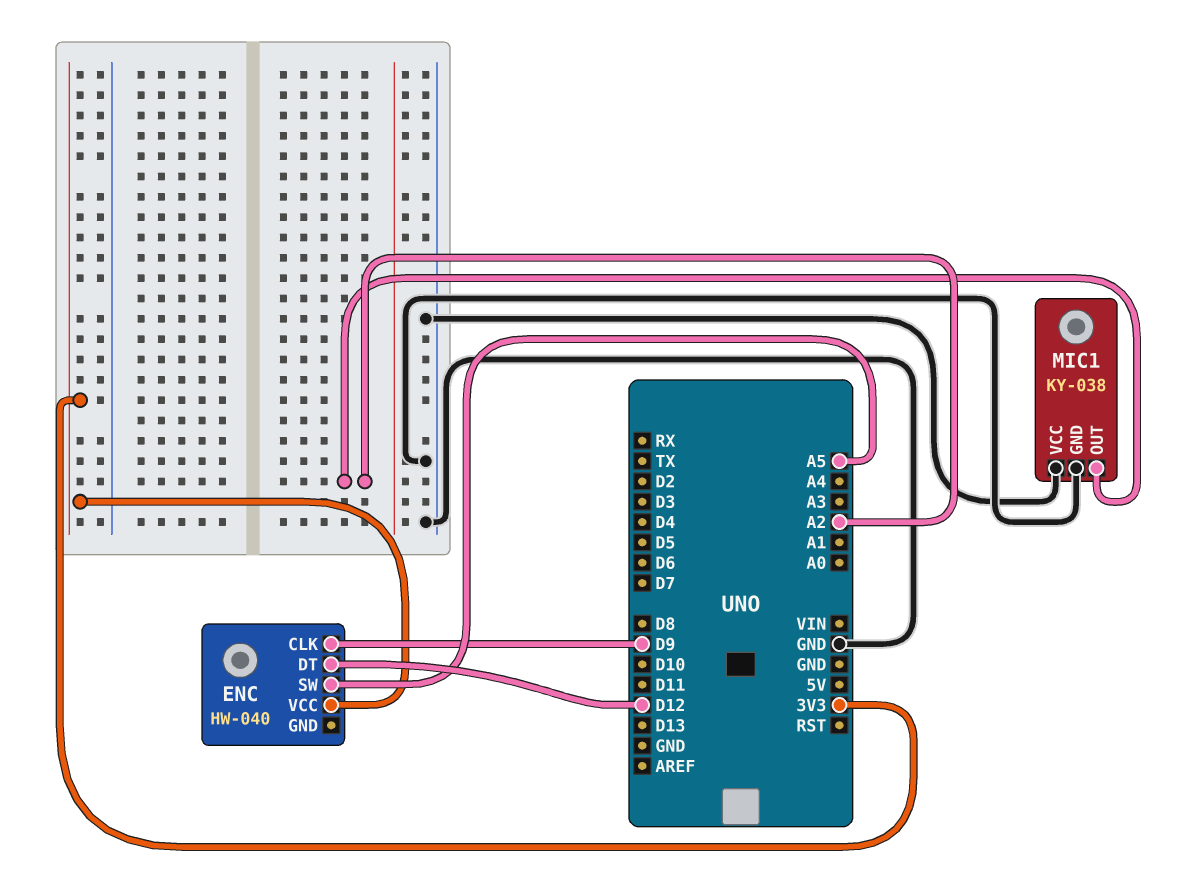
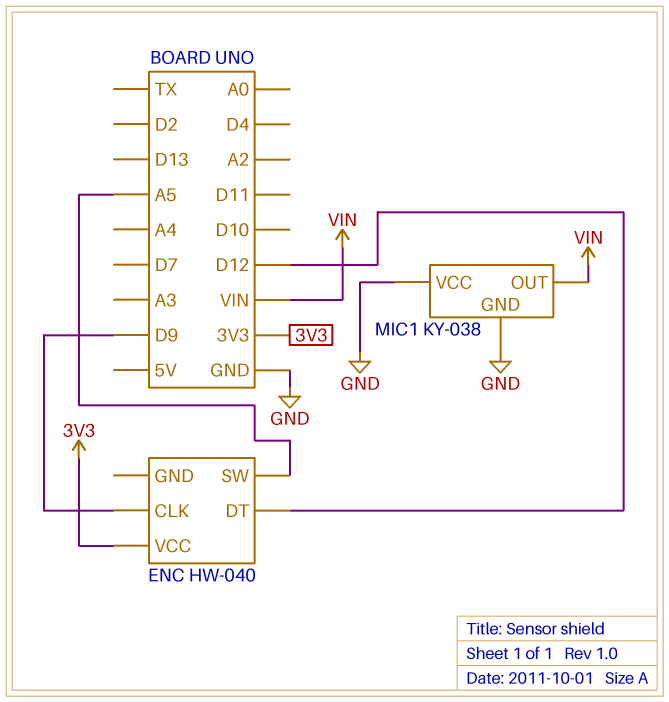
MIC1 pin OUT: A2 -> VIN

